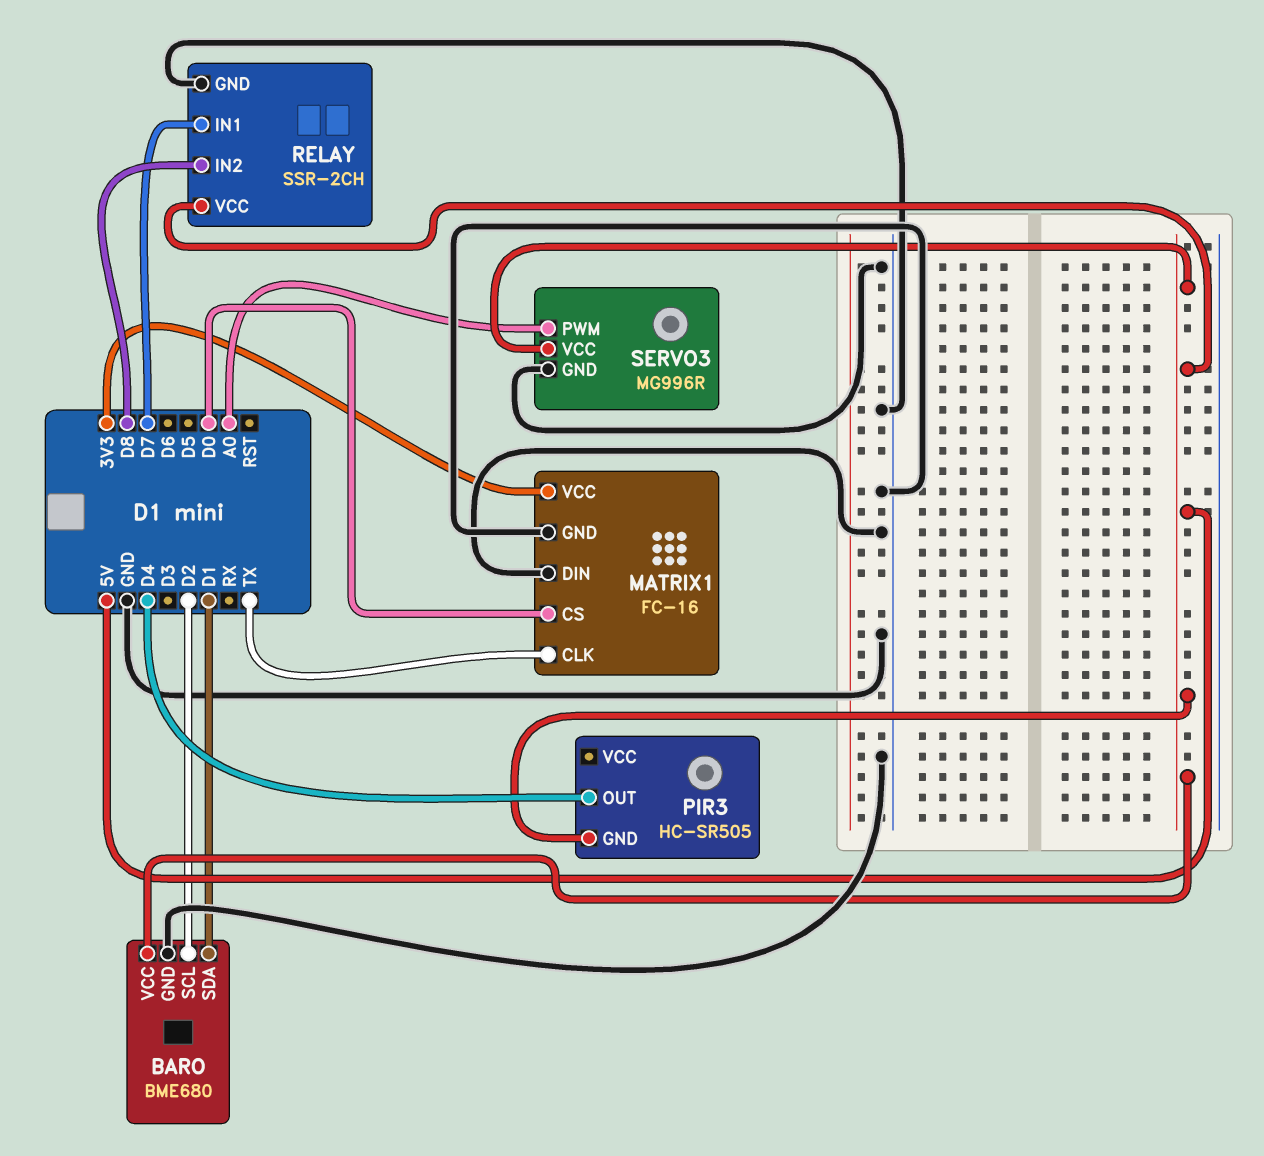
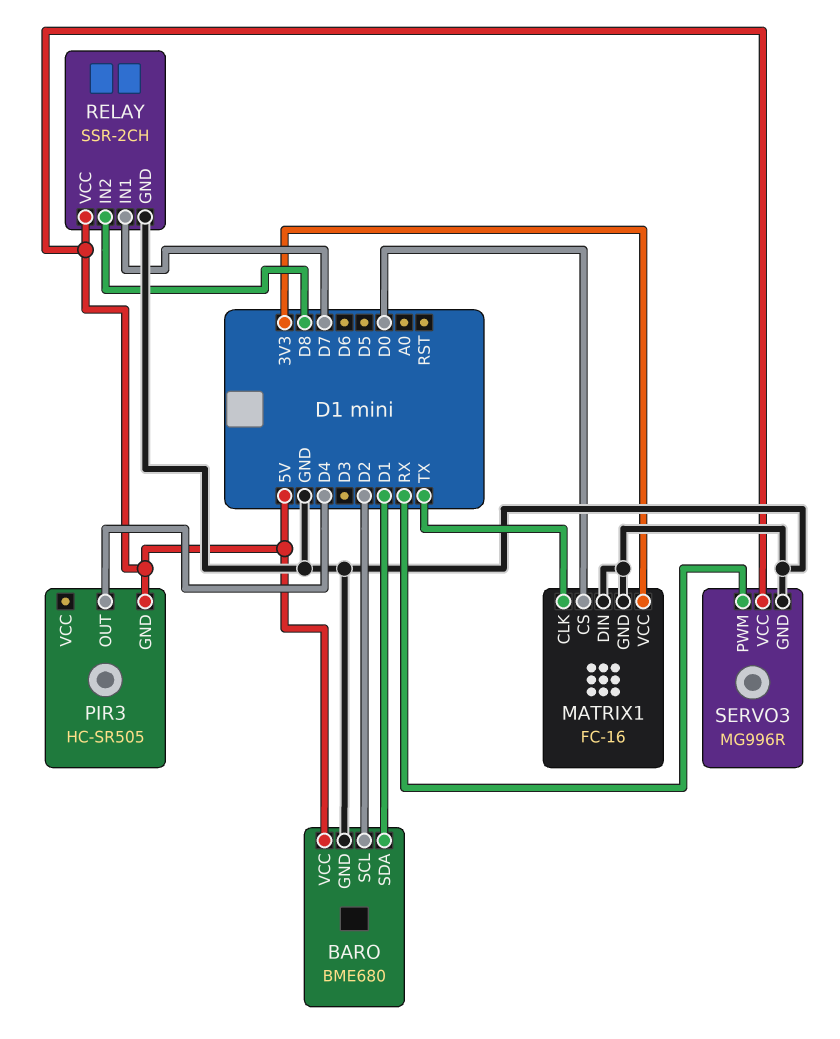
SERVO3 pin PWM: A0 -> RX

